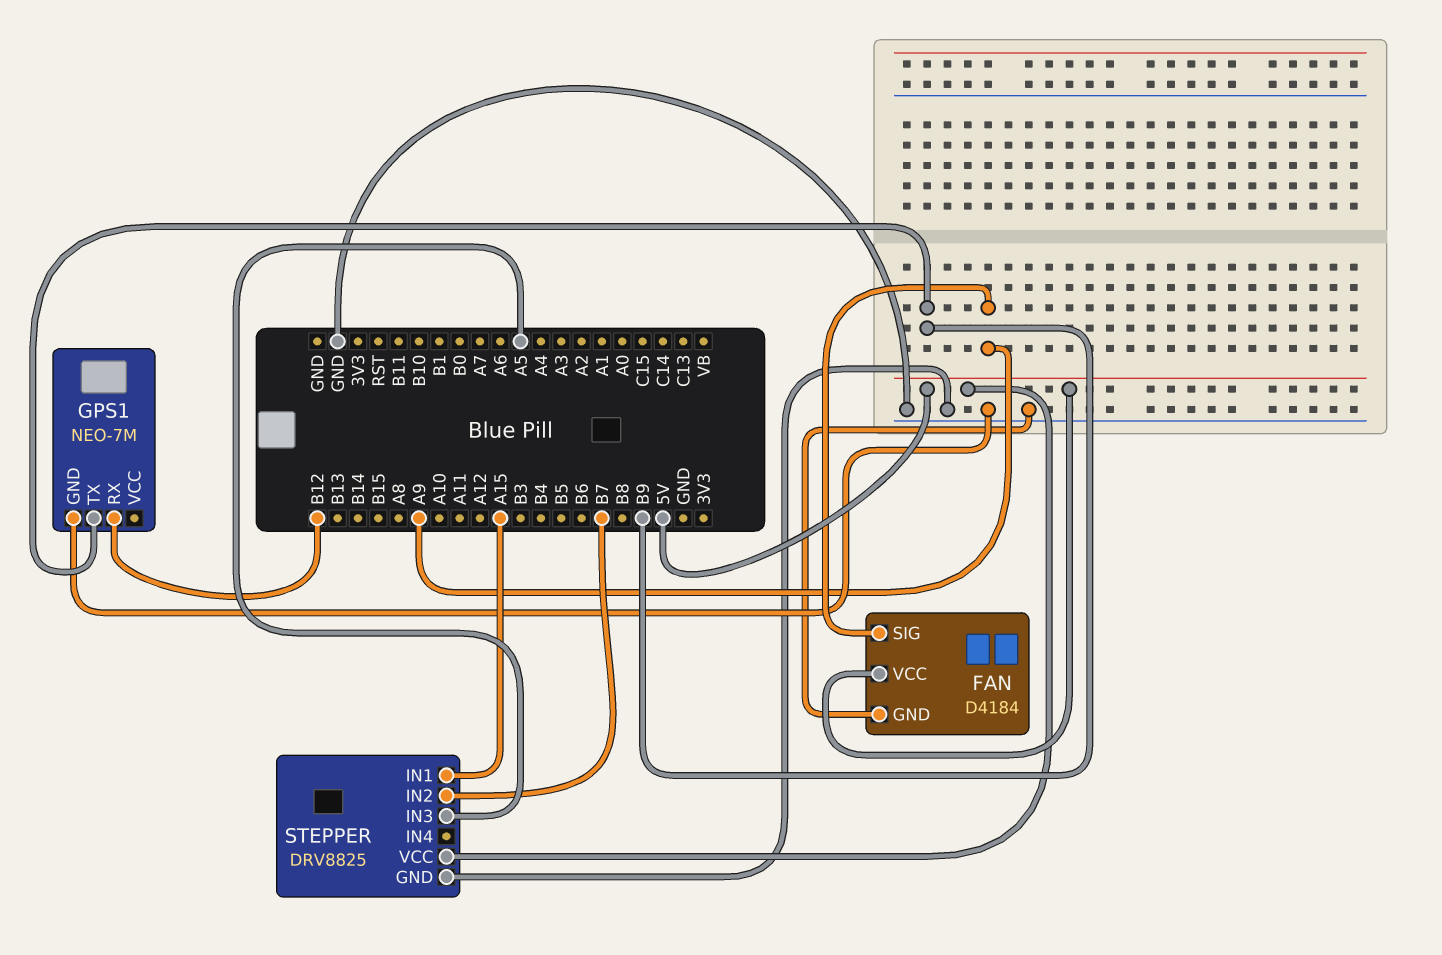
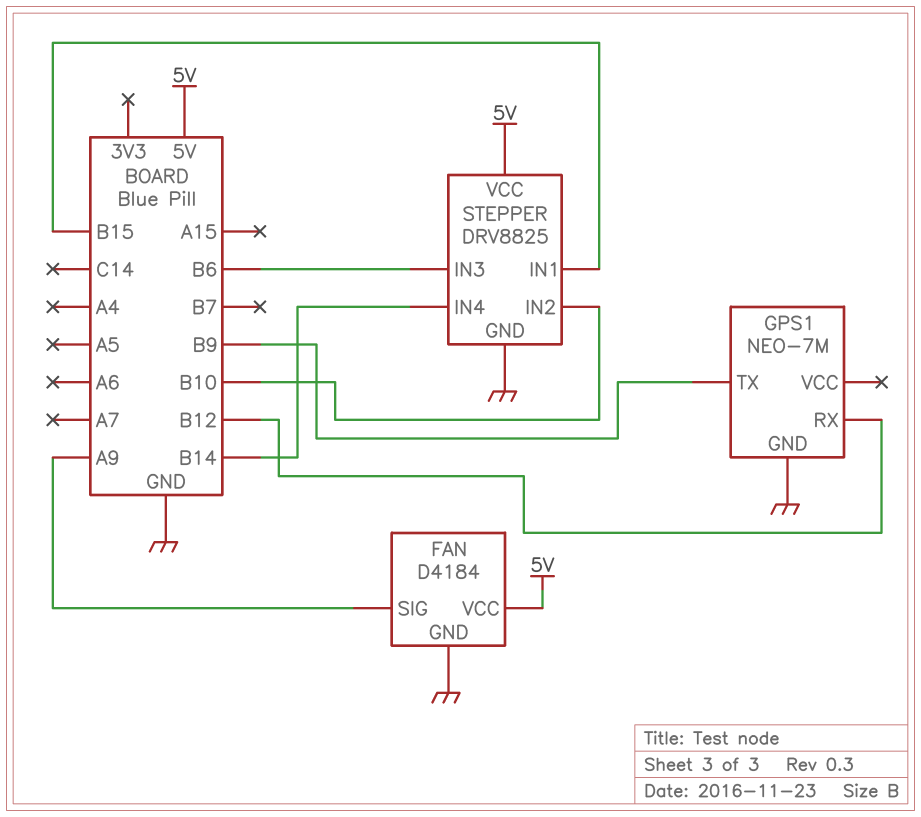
STEPPER pin IN1: A15 -> B15
STEPPER pin IN2: B7 -> B10
STEPPER pin IN3: A5 -> B6
STEPPER pin IN4: none -> B14

